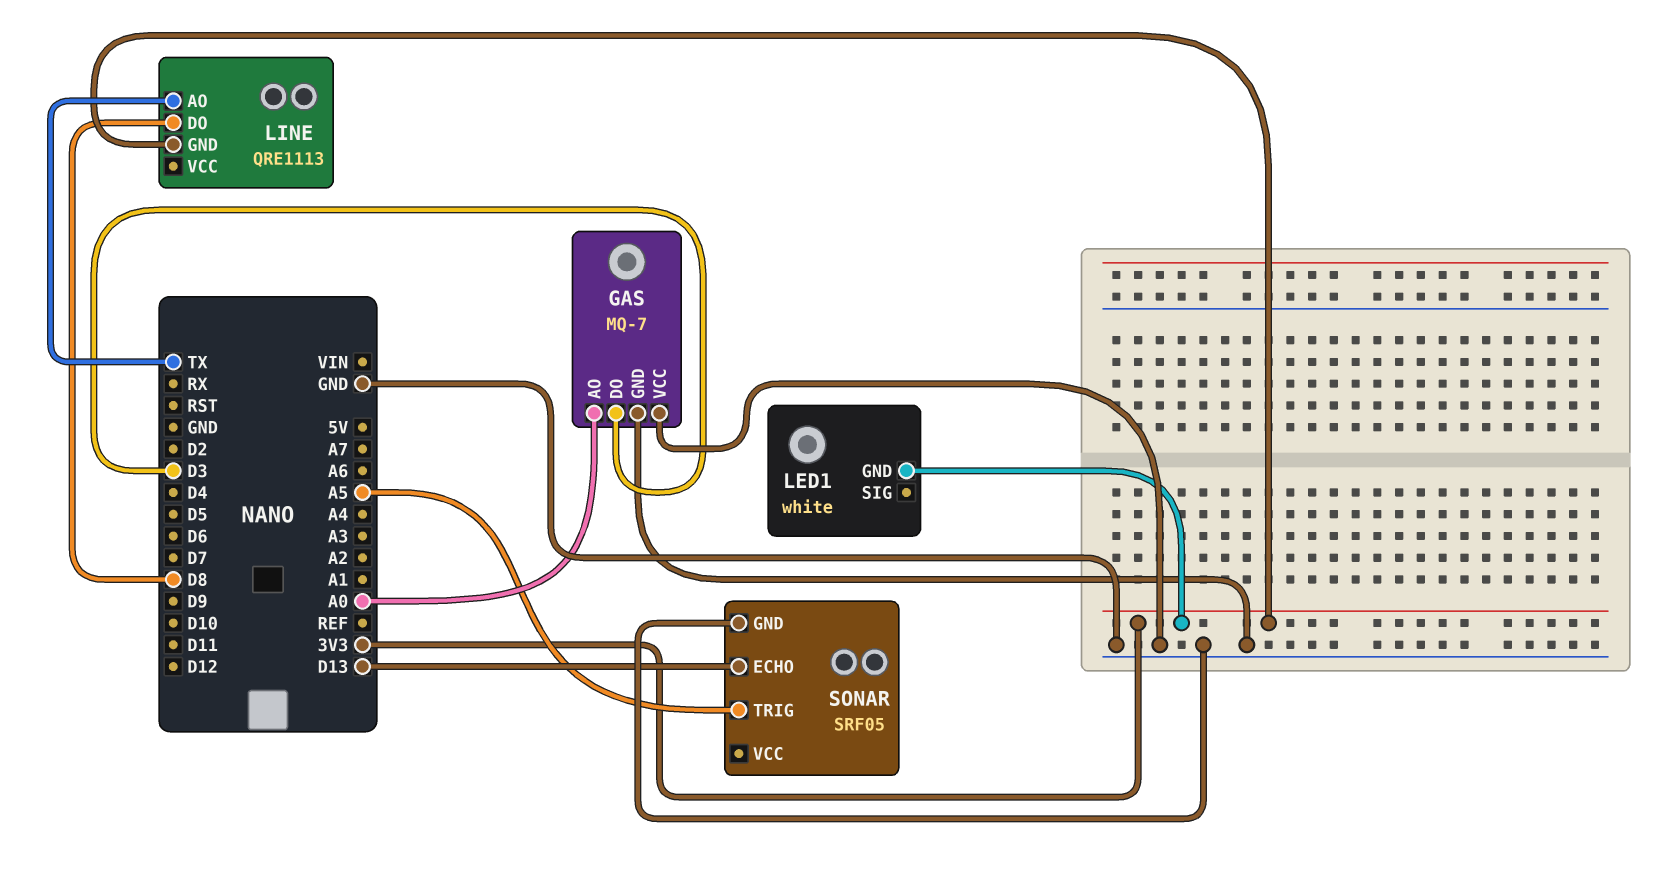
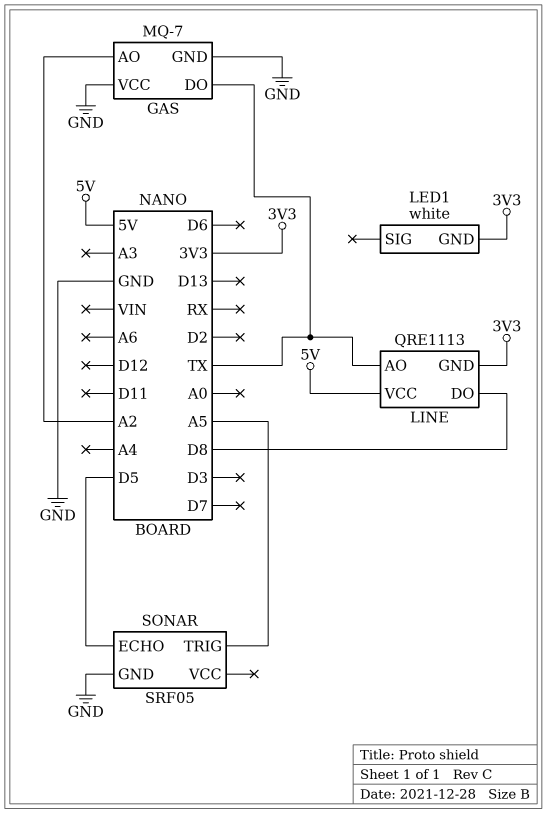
GAS pin AO: A0 -> A2
GAS pin DO: D3 -> TX
LINE pin VCC: none -> 5V
SONAR pin ECHO: D13 -> D5

